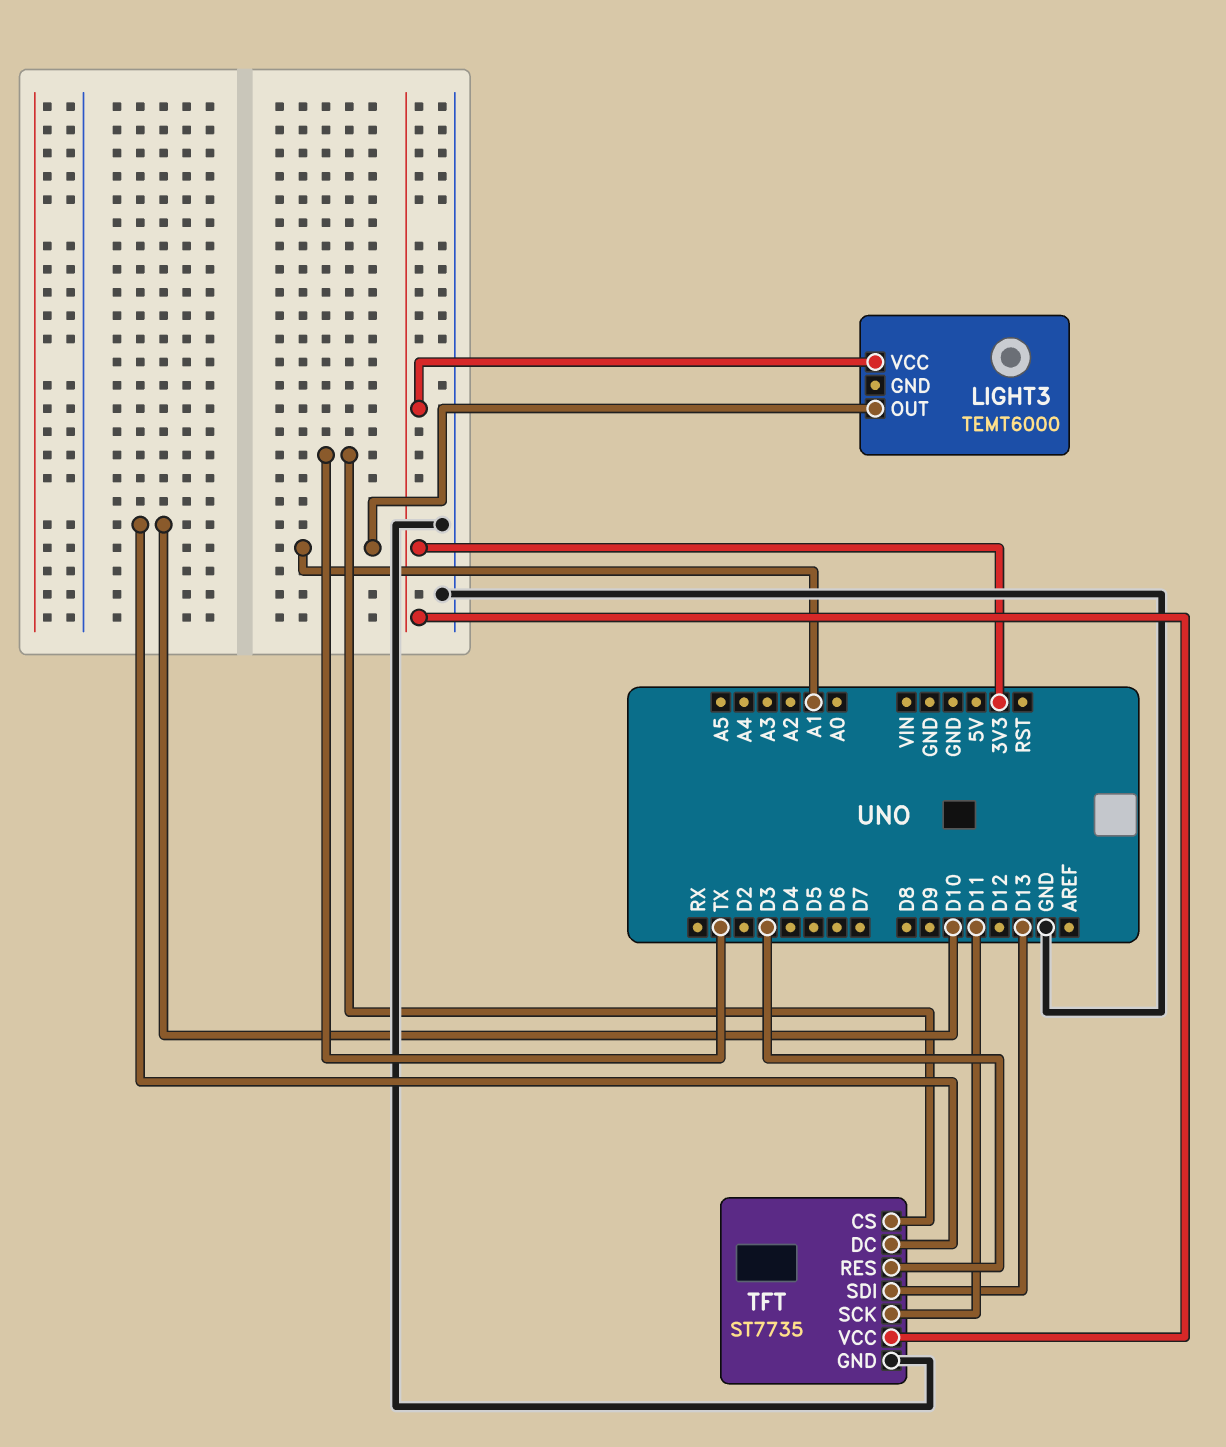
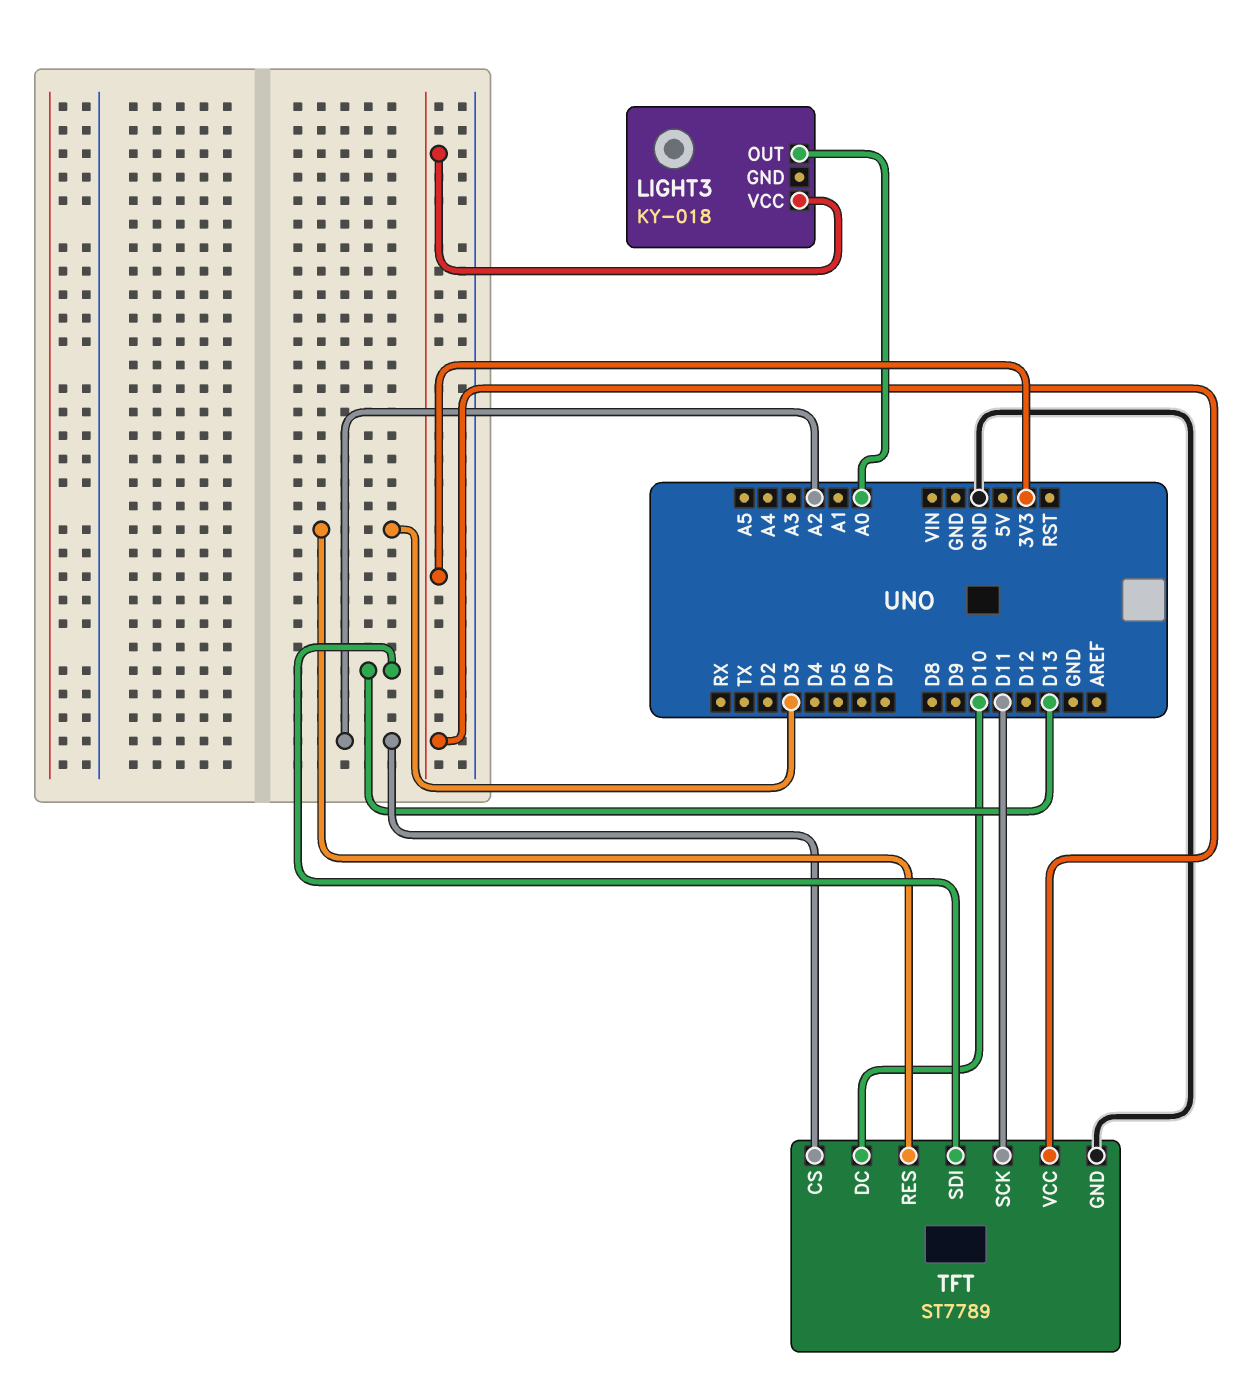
LIGHT3: TEMT6000 -> KY-018
LIGHT3 pin OUT: A1 -> A0
TFT: ST7735 -> ST7789
TFT pin CS: TX -> A2

